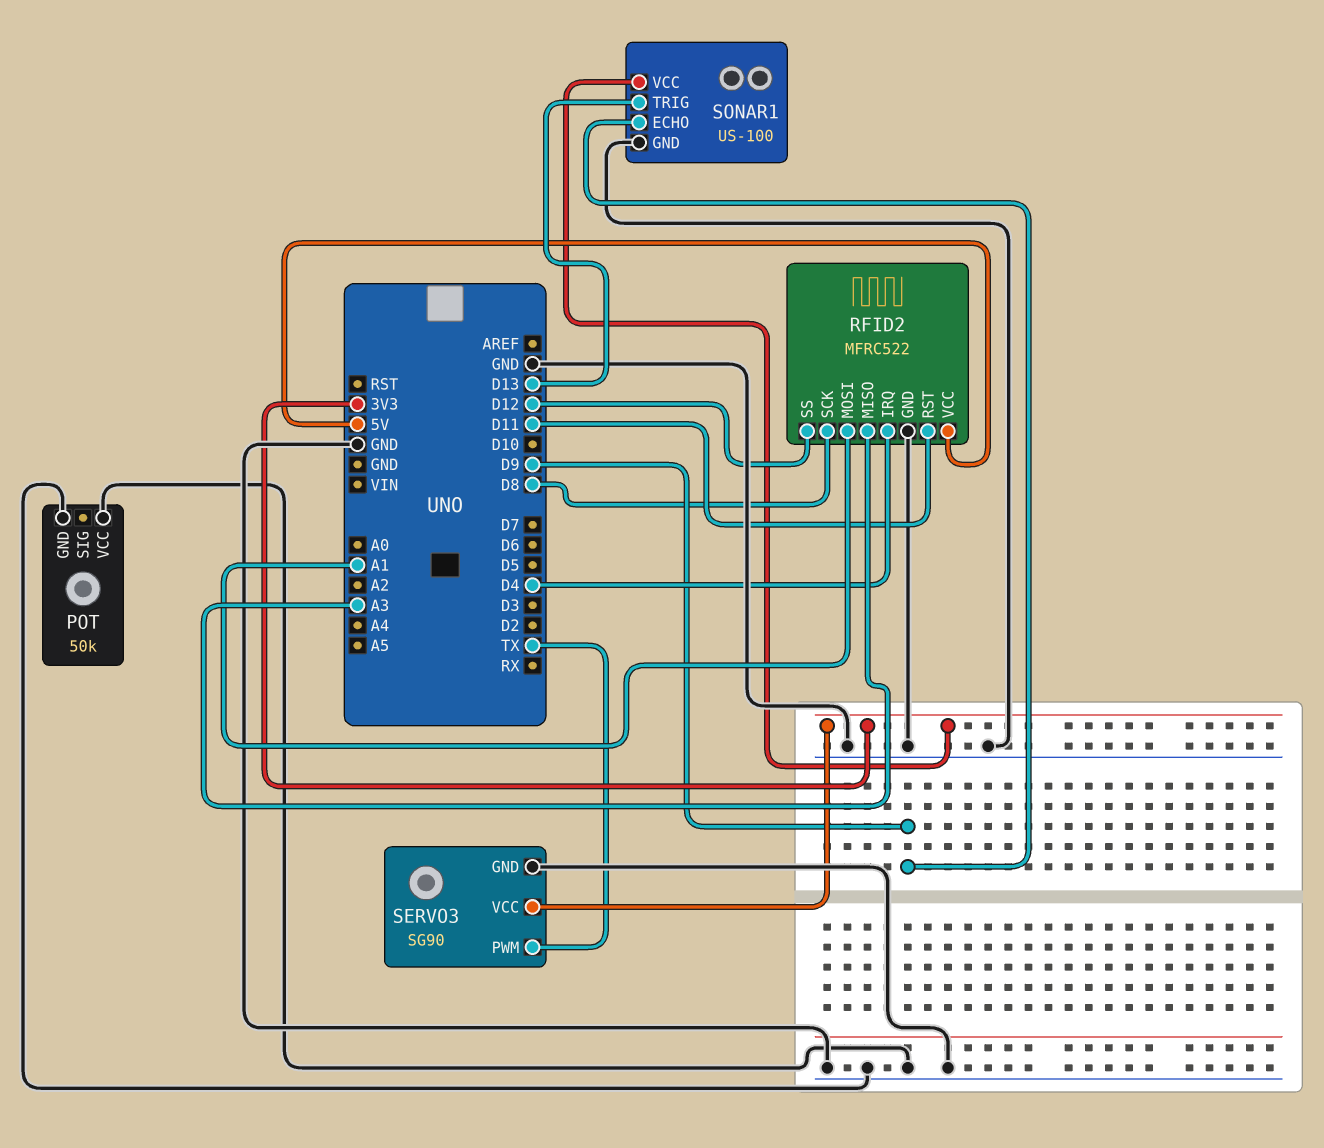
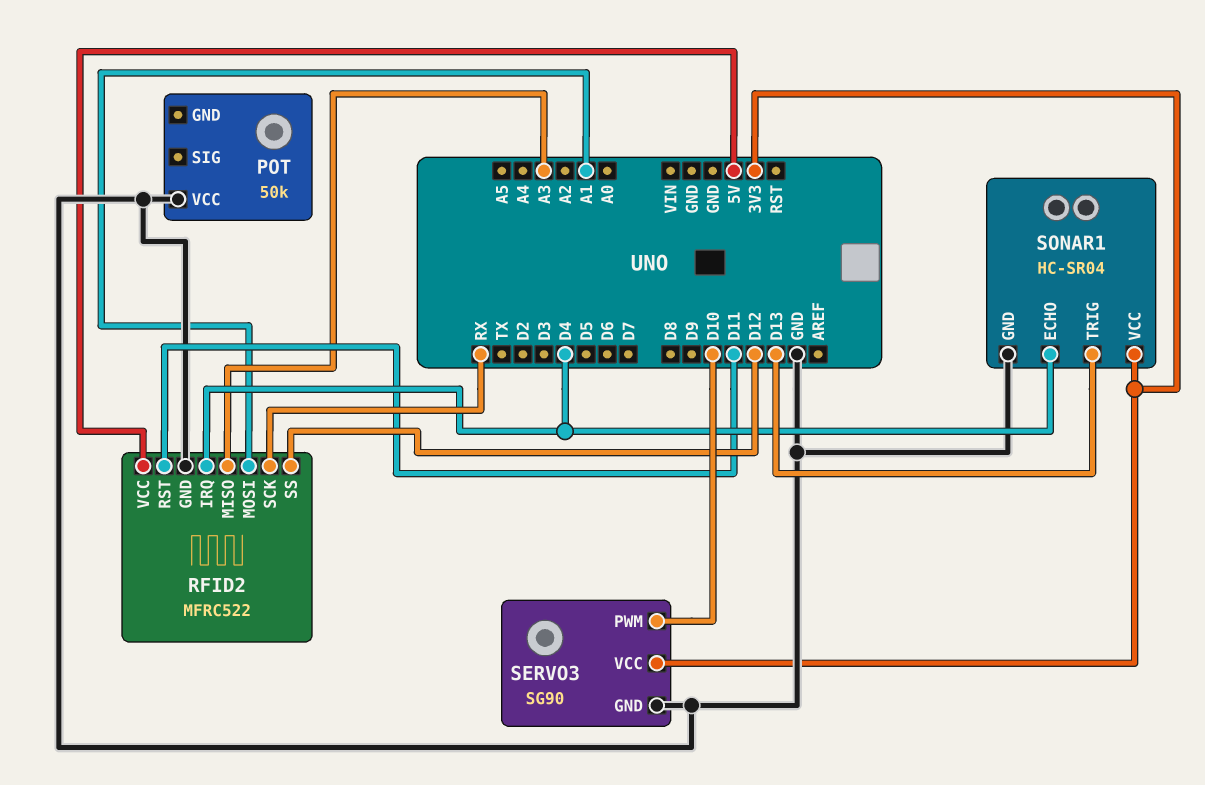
POT pin GND: GND -> none
RFID2 pin SCK: D8 -> RX
SERVO3 pin PWM: TX -> D10
SONAR1: US-100 -> HC-SR04
SONAR1 pin ECHO: D9 -> D4

